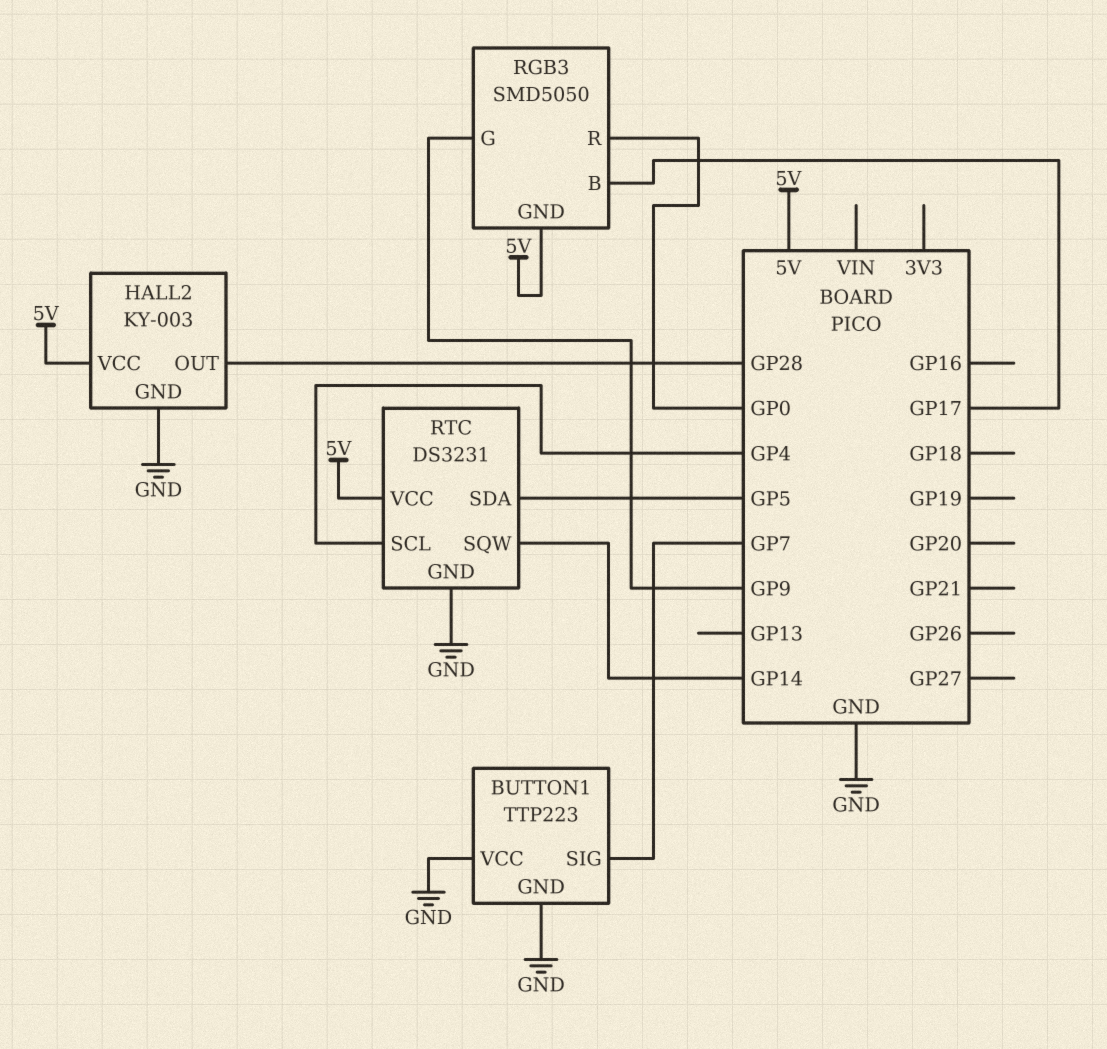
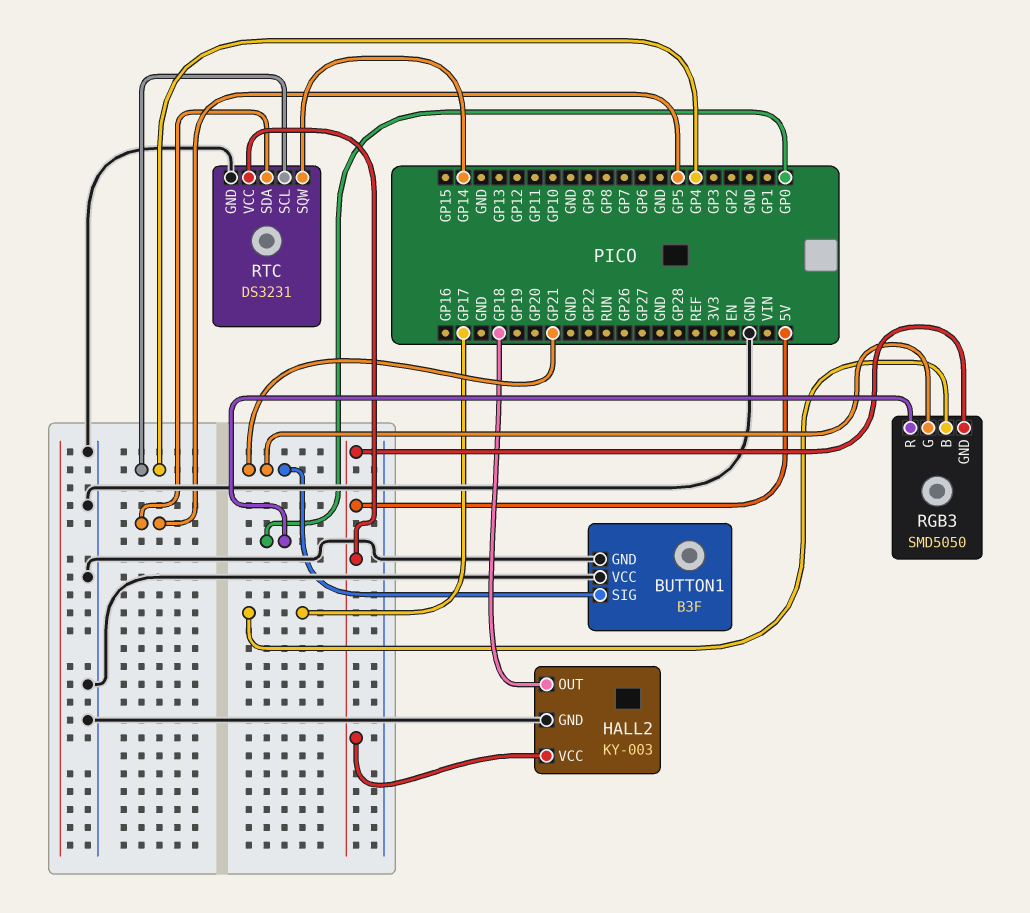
BUTTON1: TTP223 -> B3F
BUTTON1 pin SIG: GP7 -> GP21
HALL2 pin OUT: GP28 -> GP18
RGB3 pin G: GP9 -> GP21

